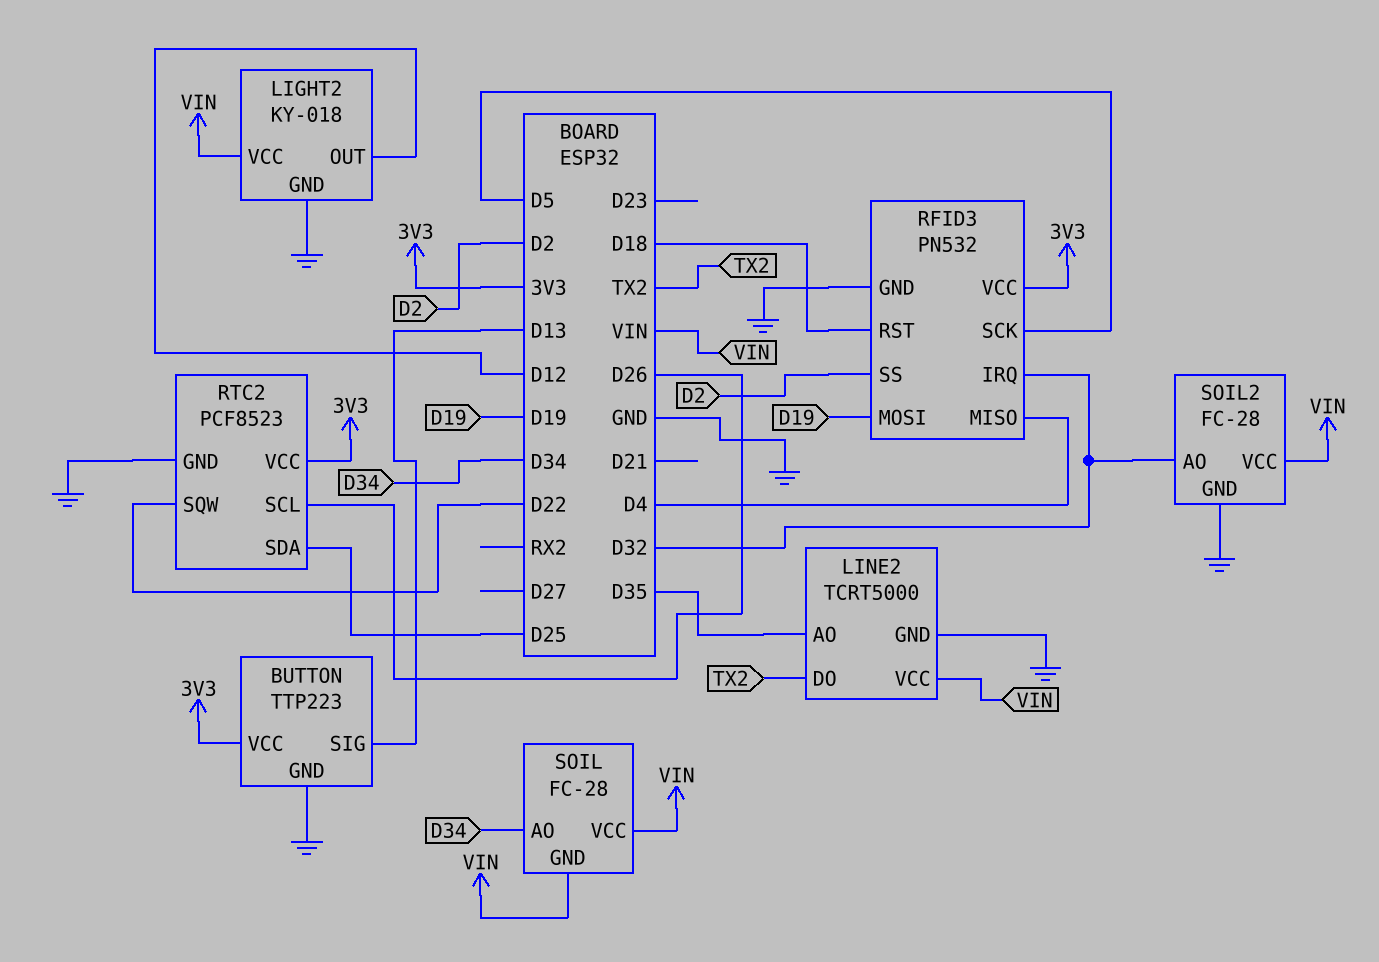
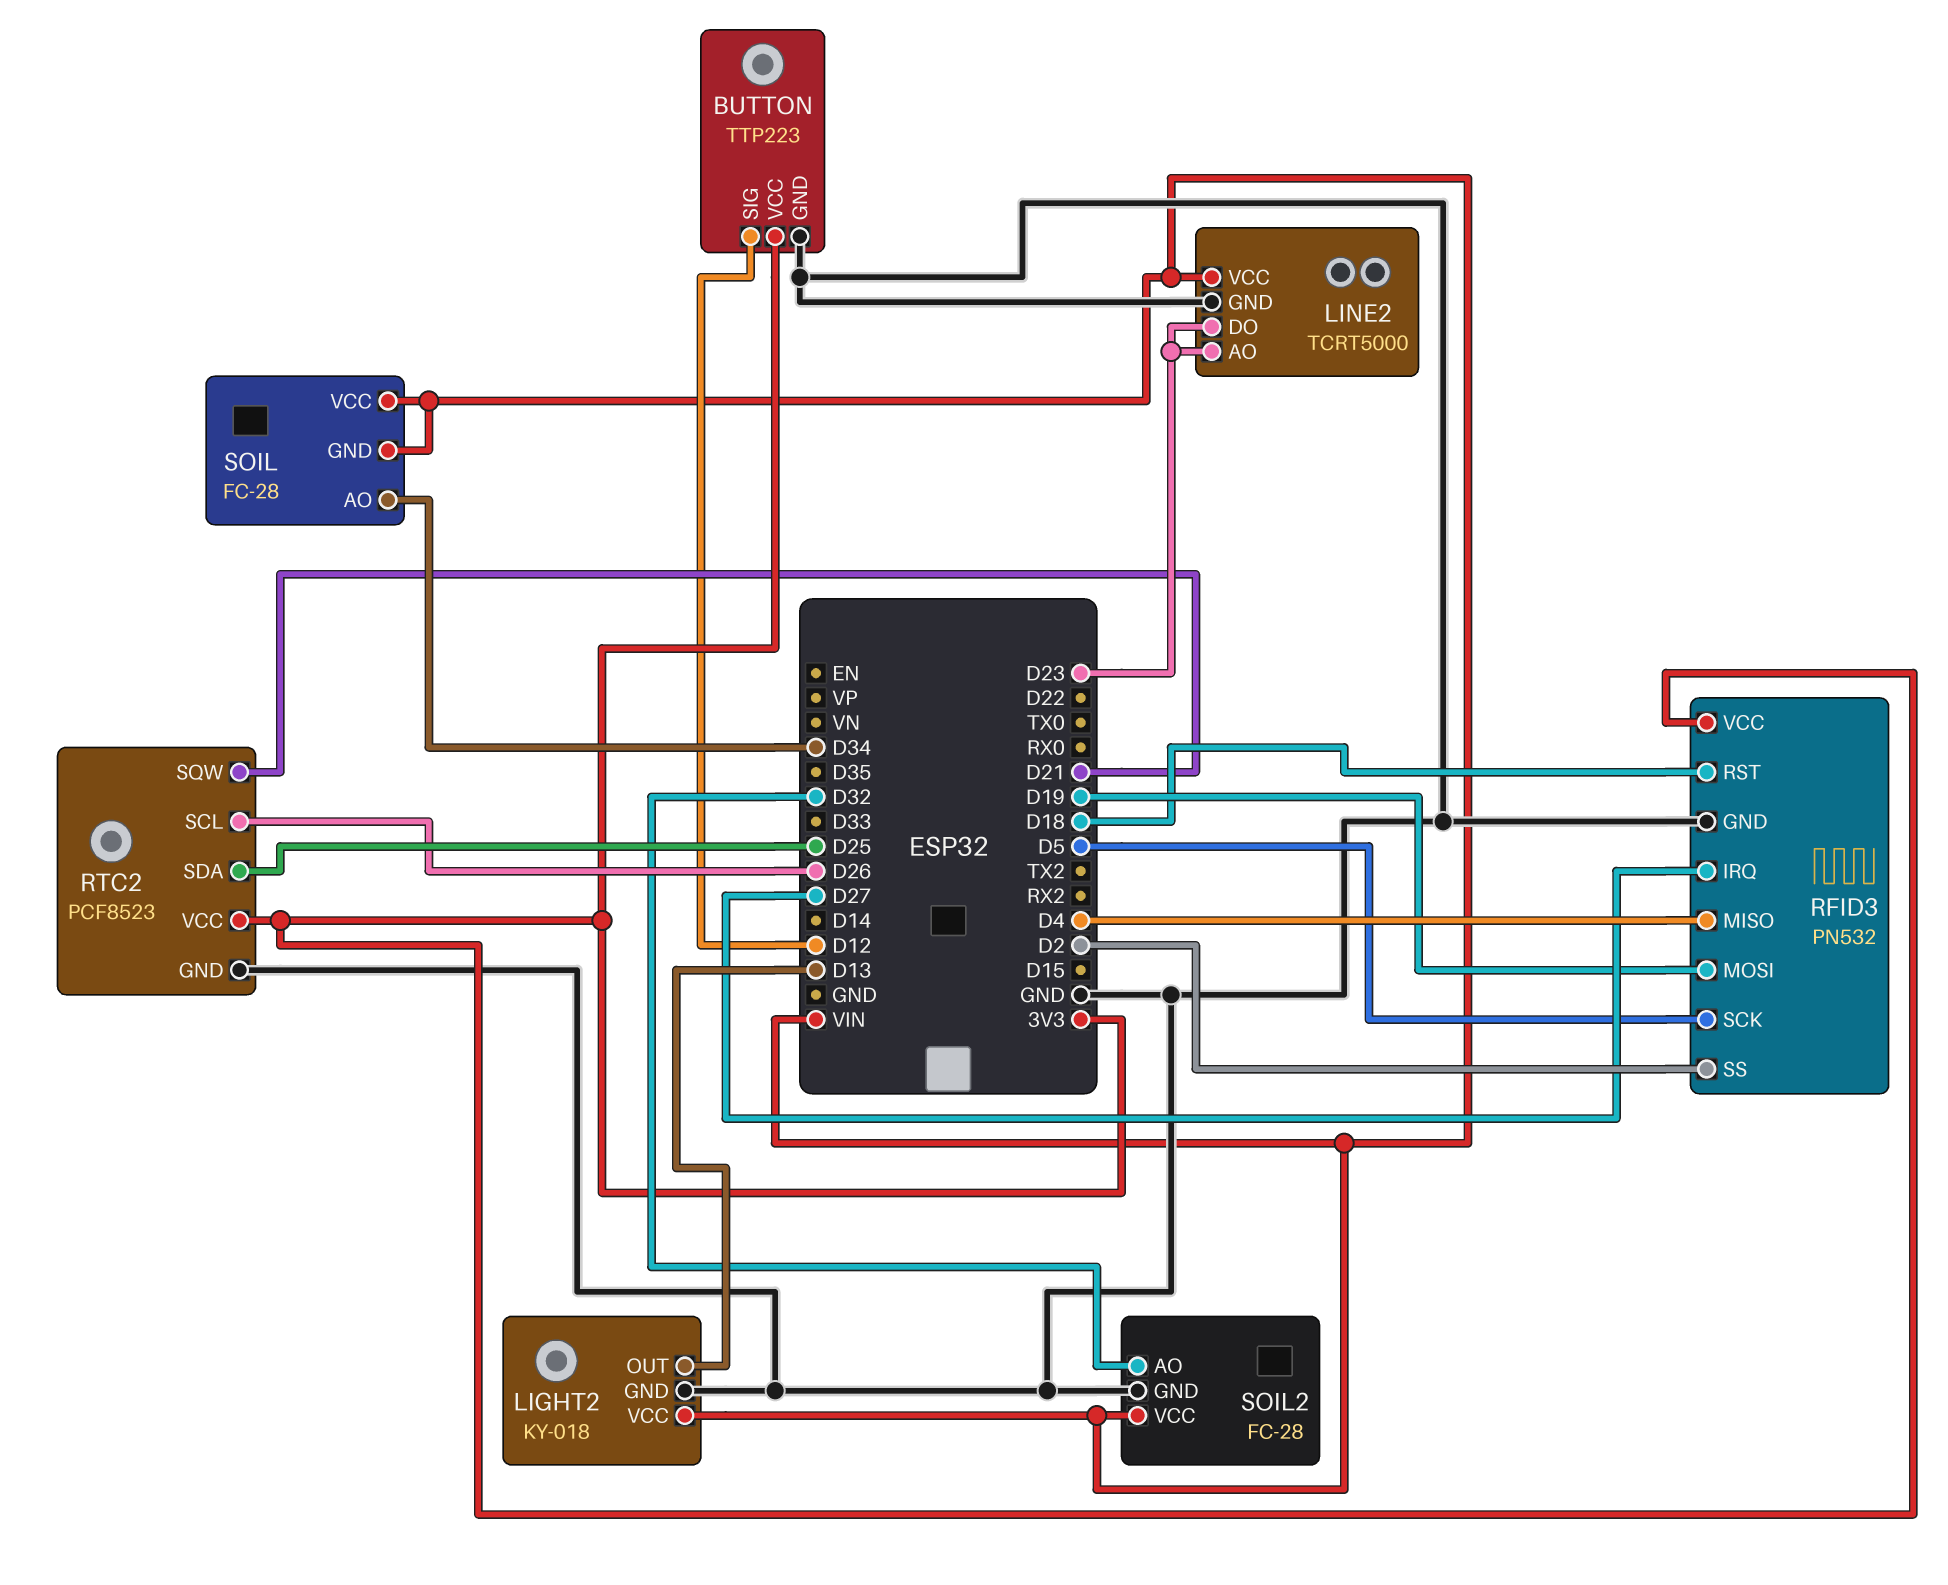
BUTTON pin SIG: D13 -> D12
LIGHT2 pin OUT: D12 -> D13
LINE2 pin AO: D35 -> D23
LINE2 pin DO: TX2 -> D23
RFID3 pin IRQ: D32 -> D27
RTC2 pin SQW: D22 -> D21

